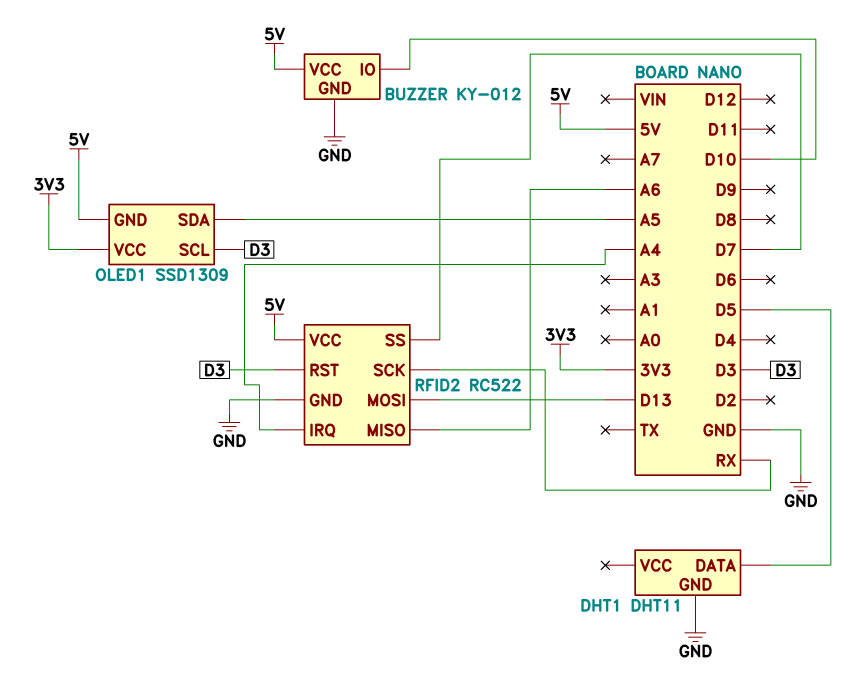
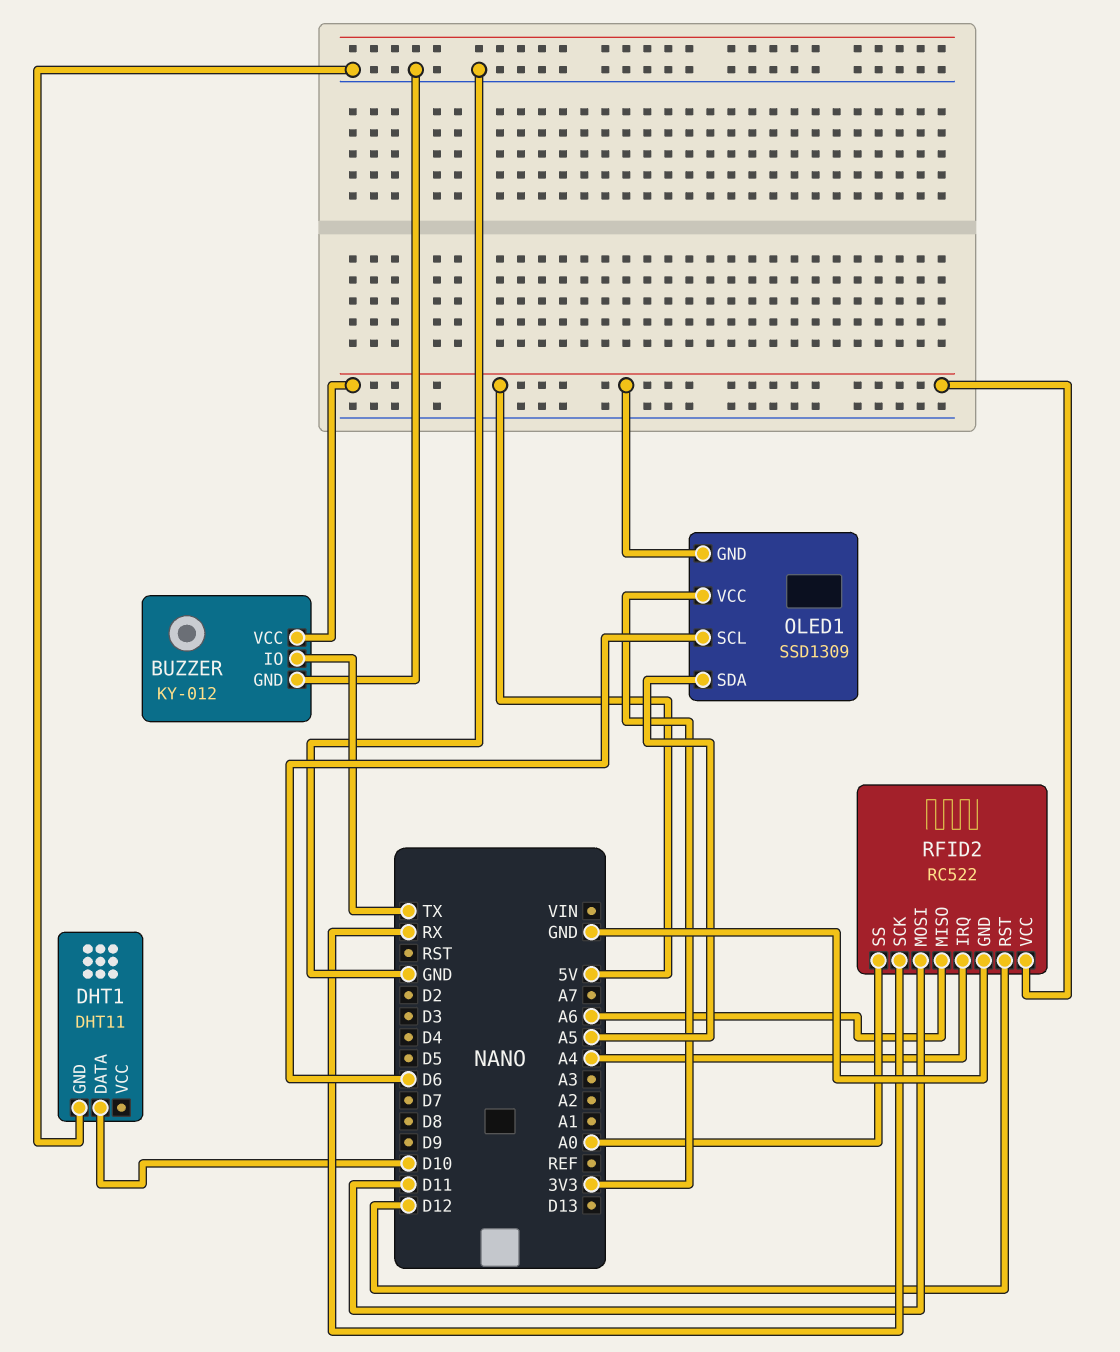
BUZZER pin IO: D10 -> TX
DHT1 pin DATA: D5 -> D10
OLED1 pin SCL: D3 -> D6
RFID2 pin MOSI: D13 -> D11
RFID2 pin RST: D3 -> D12
RFID2 pin SS: D7 -> A0

